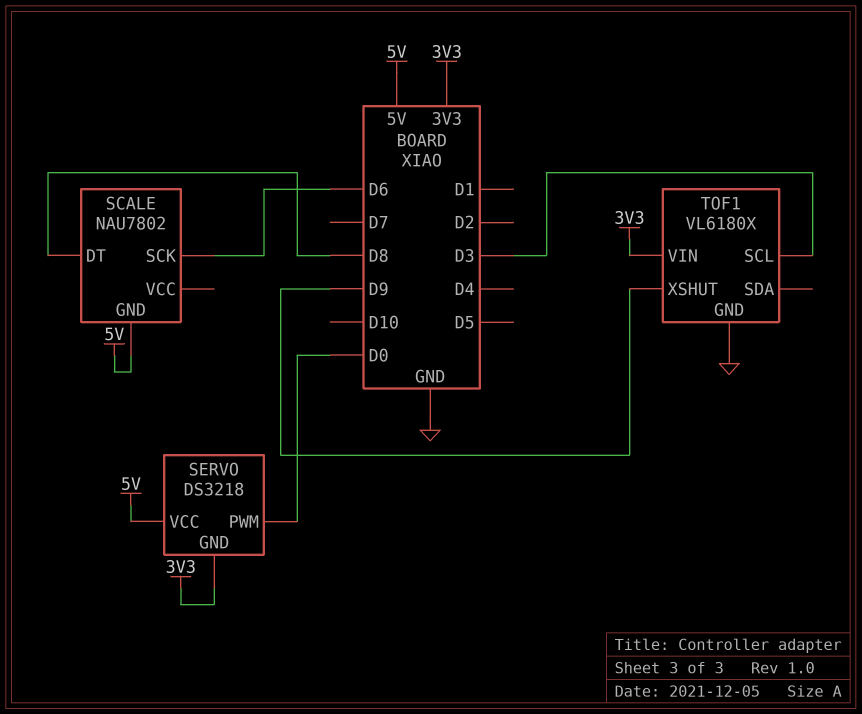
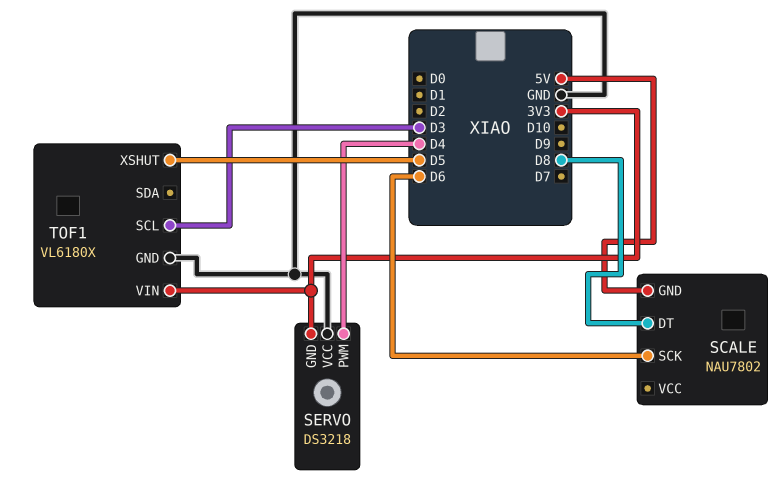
SERVO pin PWM: D0 -> D4
SERVO pin VCC: 5V -> GND
TOF1 pin XSHUT: D9 -> D5

